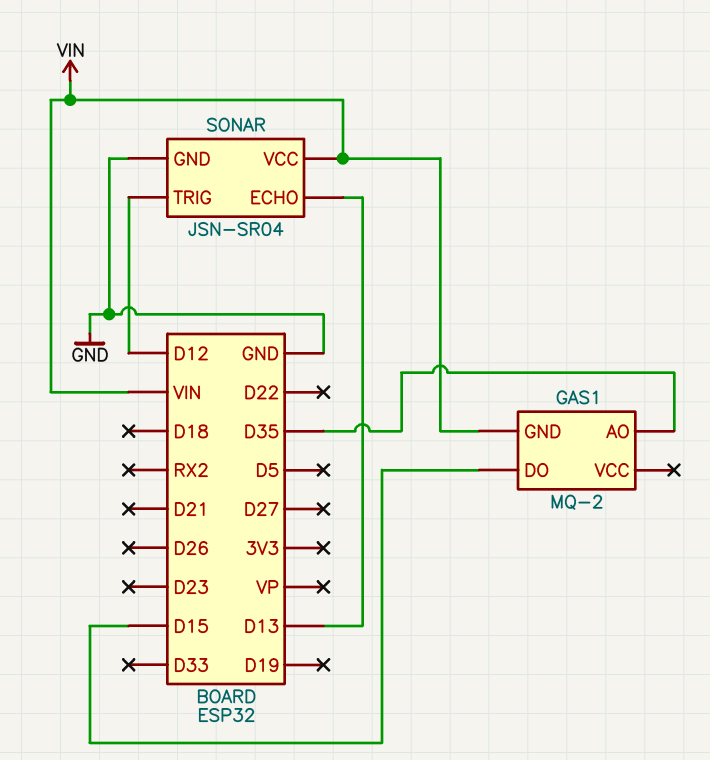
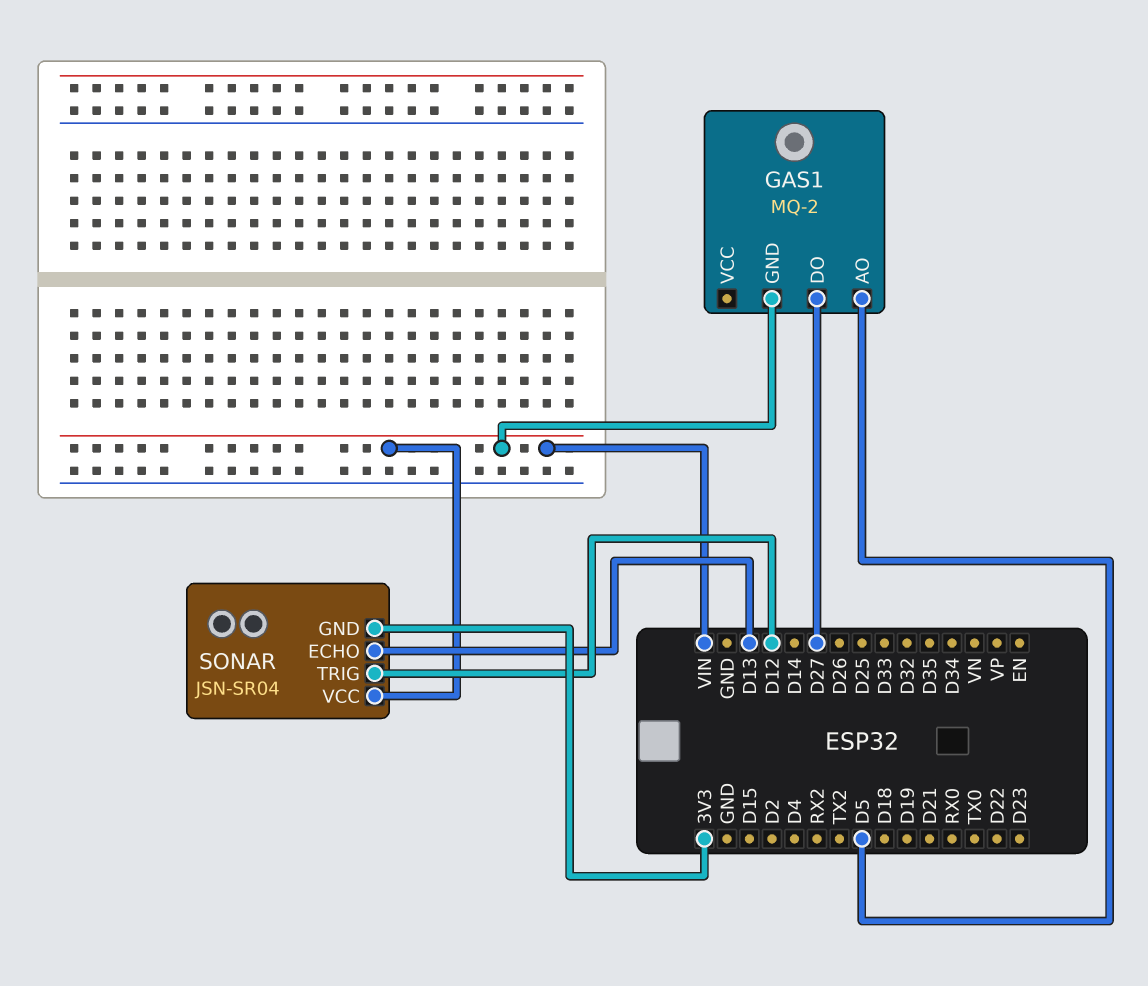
GAS1 pin AO: D35 -> D5
GAS1 pin DO: D15 -> D27
SONAR pin GND: GND -> 3V3

